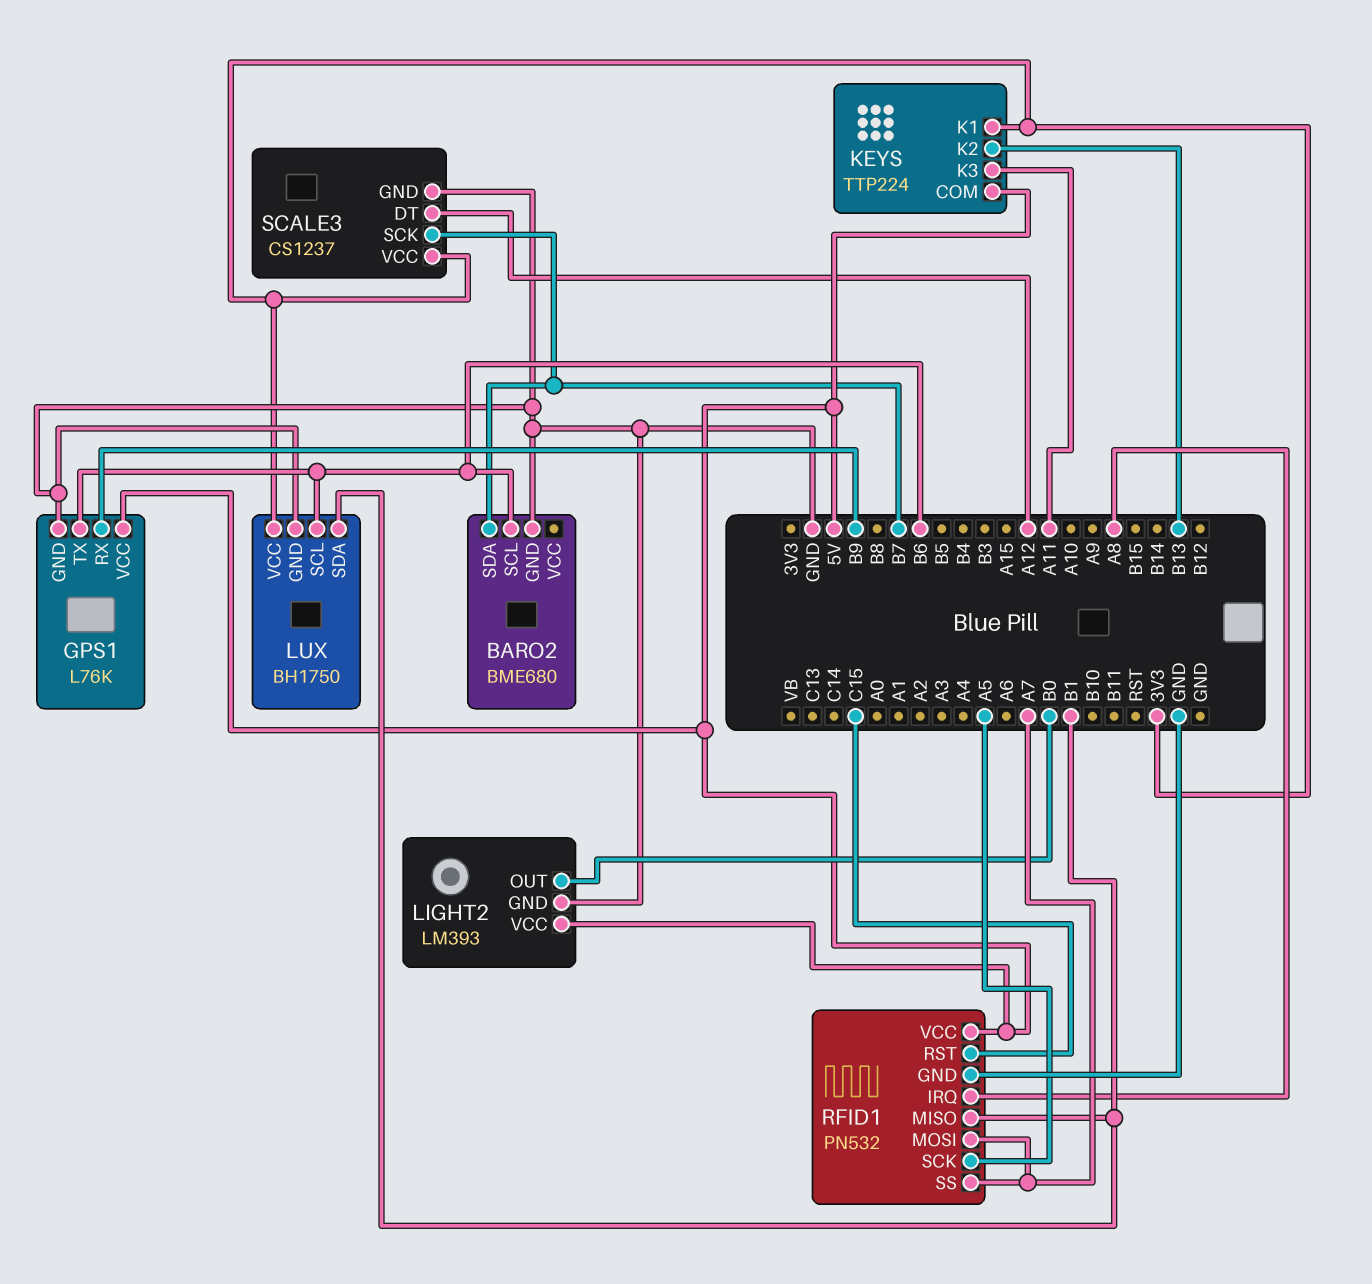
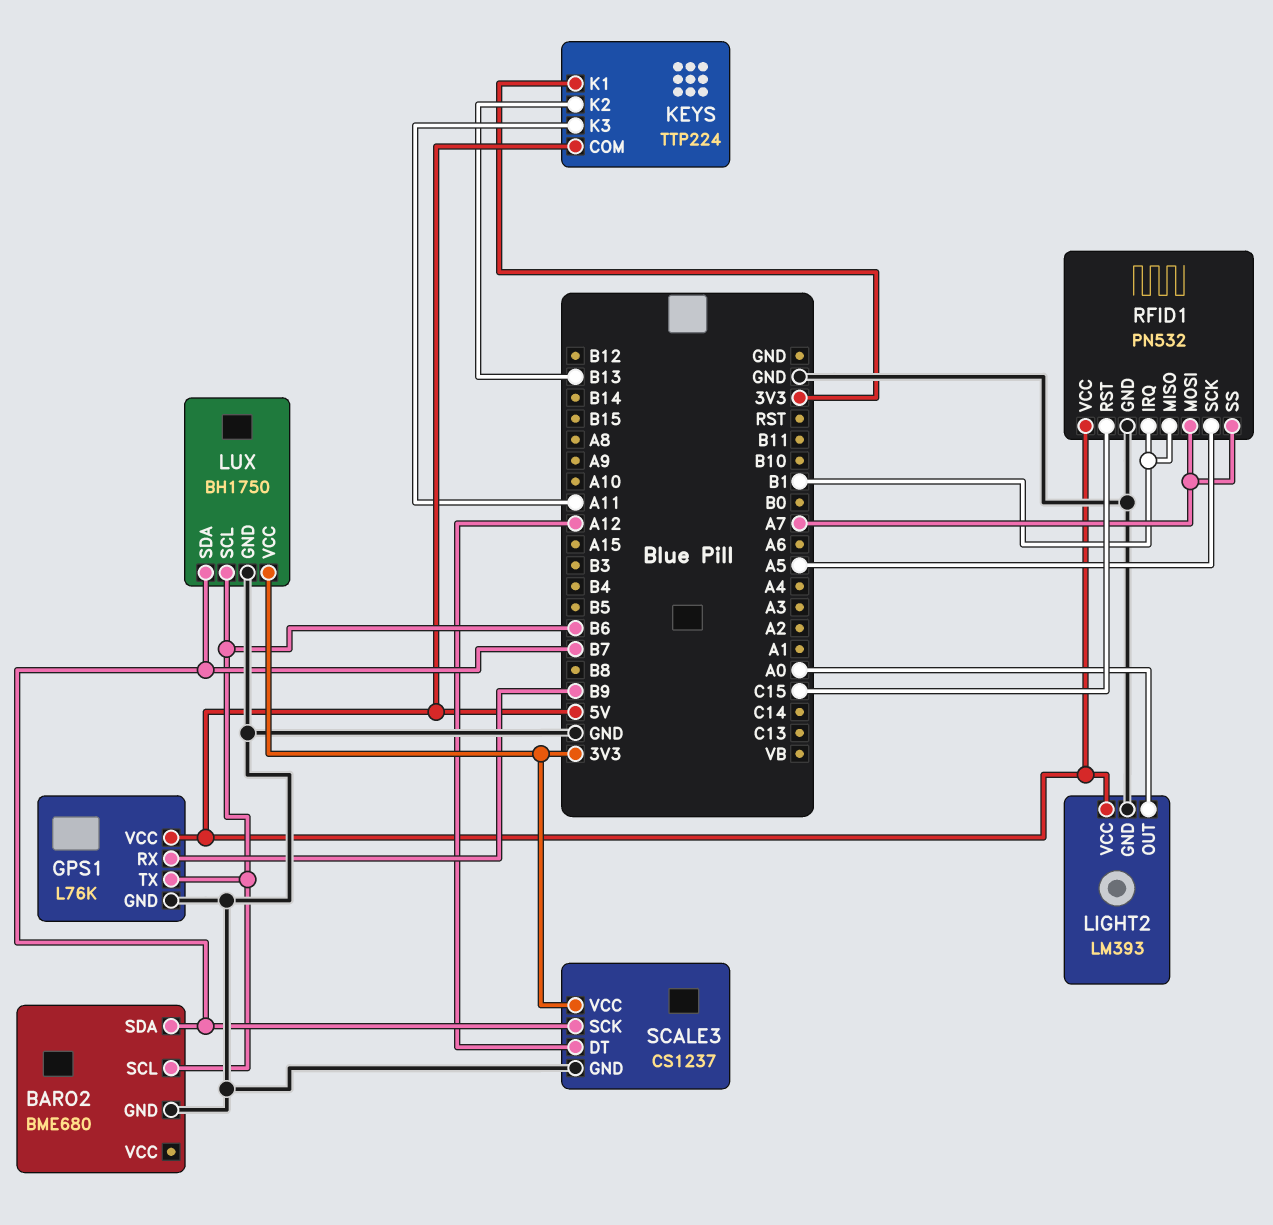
LIGHT2 pin OUT: B0 -> A0
LUX pin SDA: B1 -> B7
RFID1 pin IRQ: A8 -> B1

